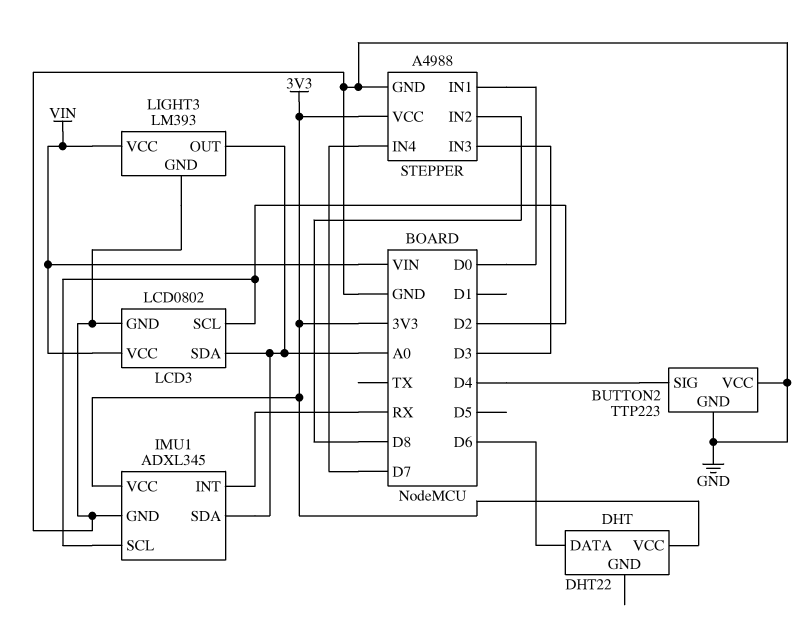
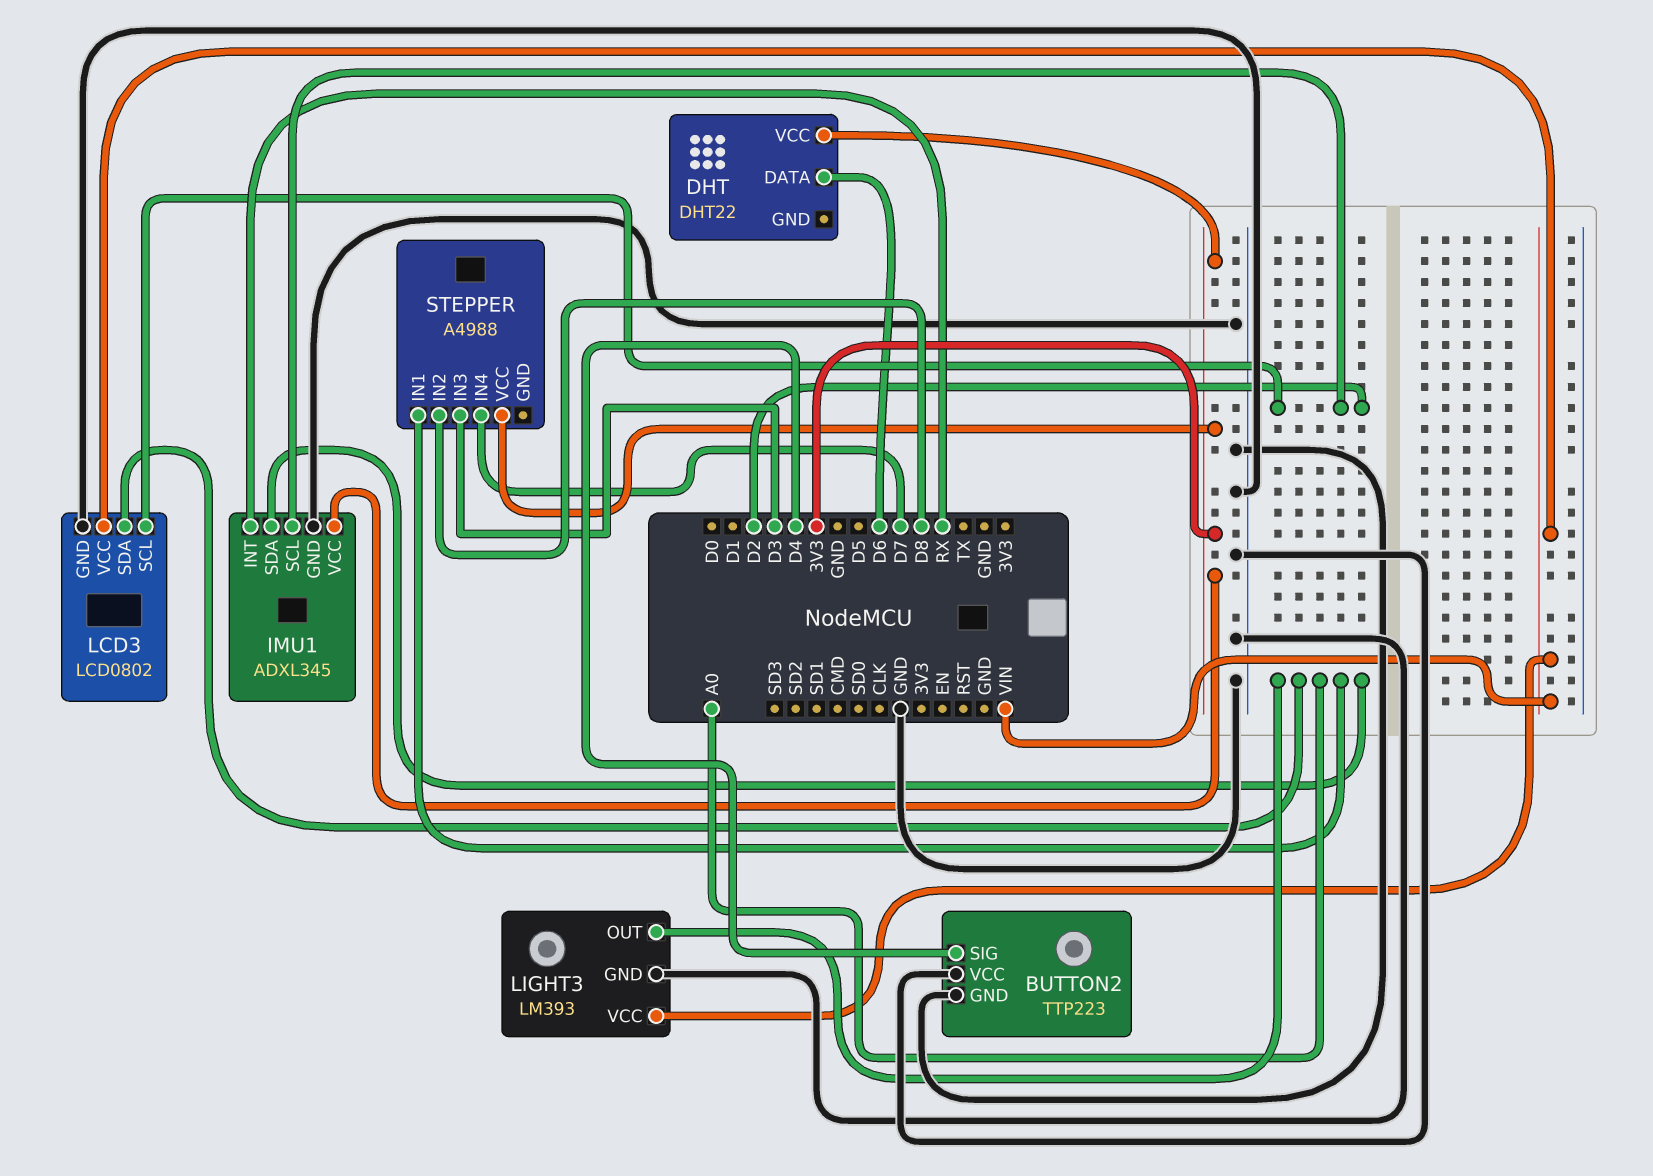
STEPPER pin GND: GND -> none
STEPPER pin IN1: D0 -> A0

